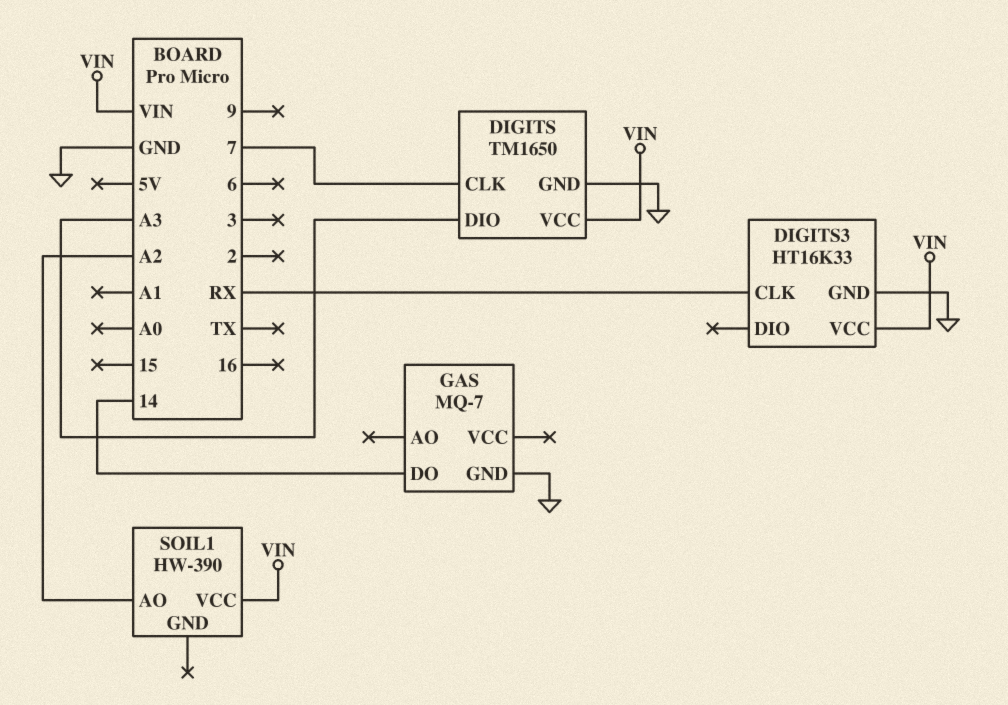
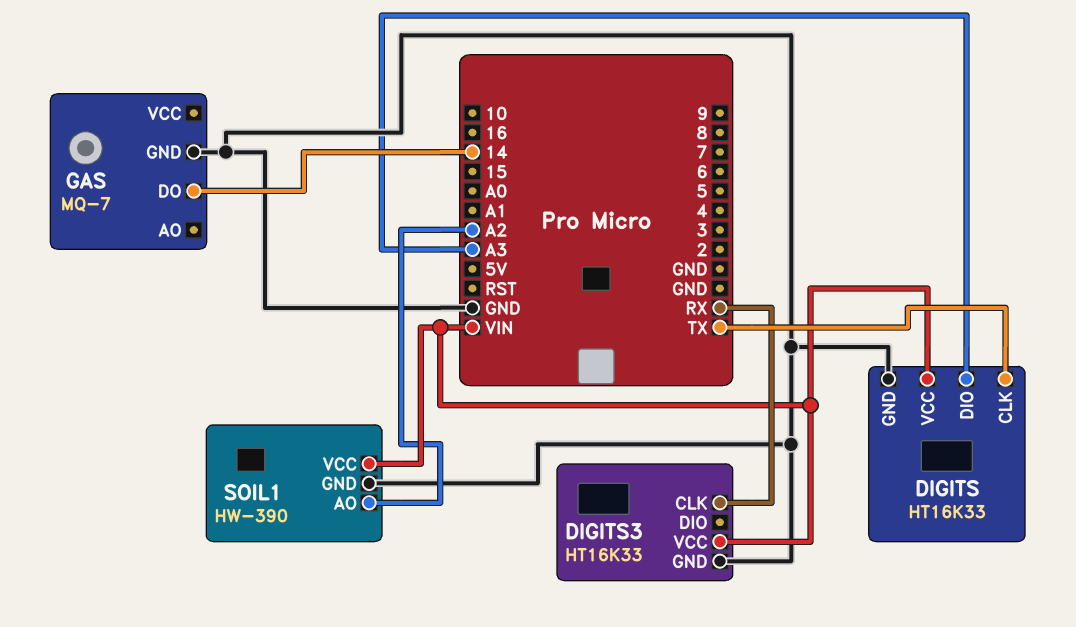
DIGITS: TM1650 -> HT16K33
DIGITS pin CLK: 7 -> TX
SOIL1 pin GND: none -> GND

